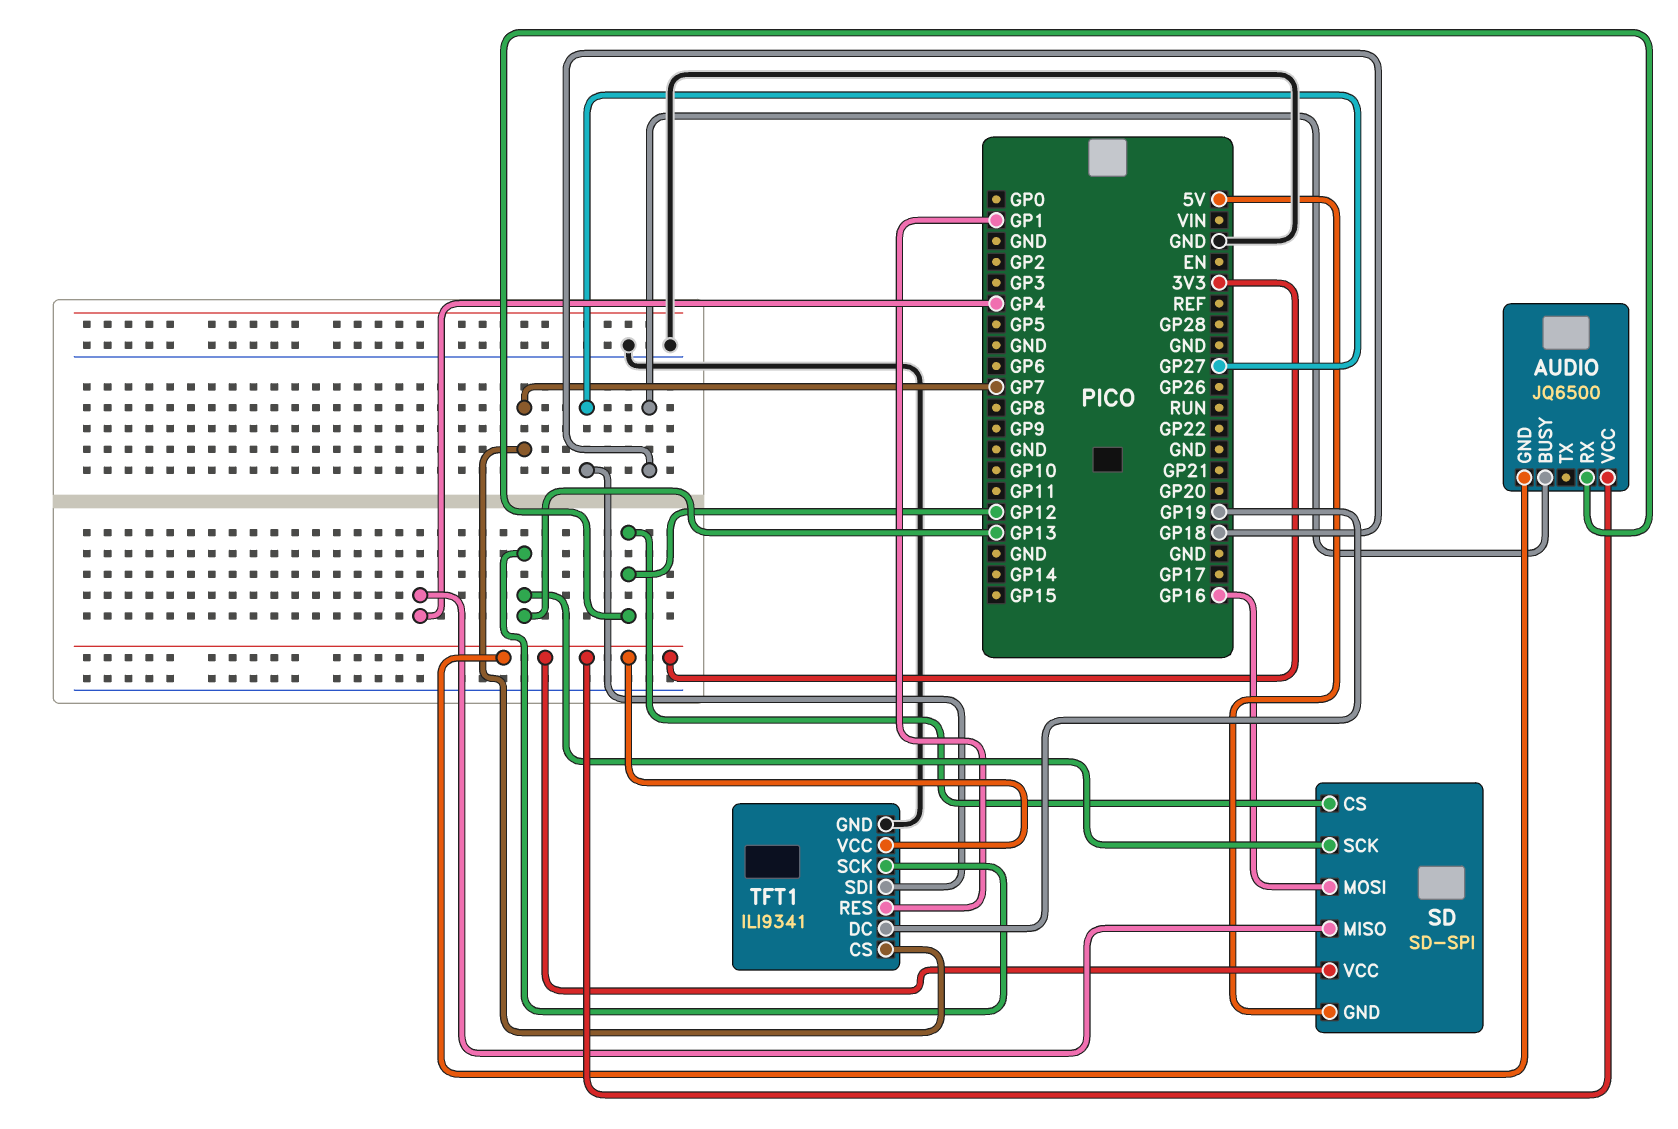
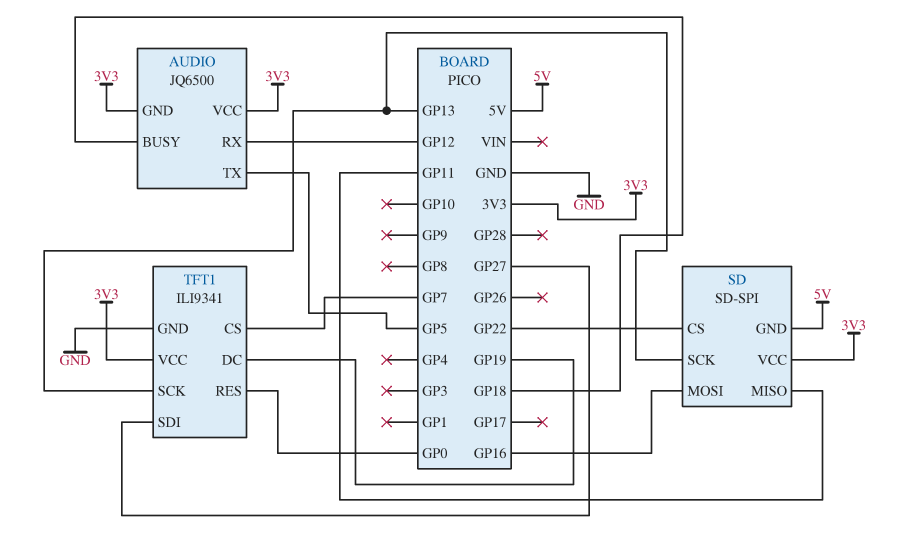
AUDIO pin TX: none -> GP5
SD pin CS: GP12 -> GP22
SD pin MISO: GP4 -> GP11
TFT1 pin RES: GP1 -> GP0

